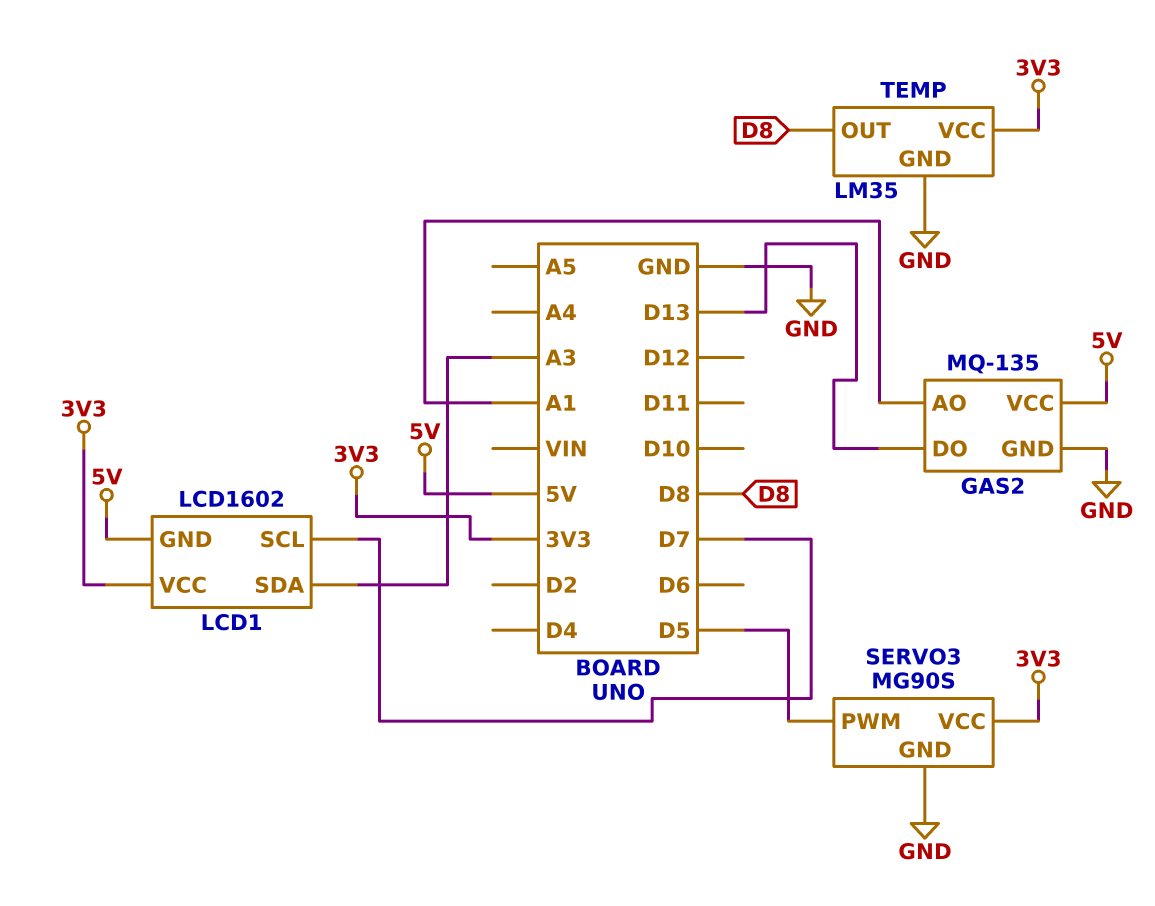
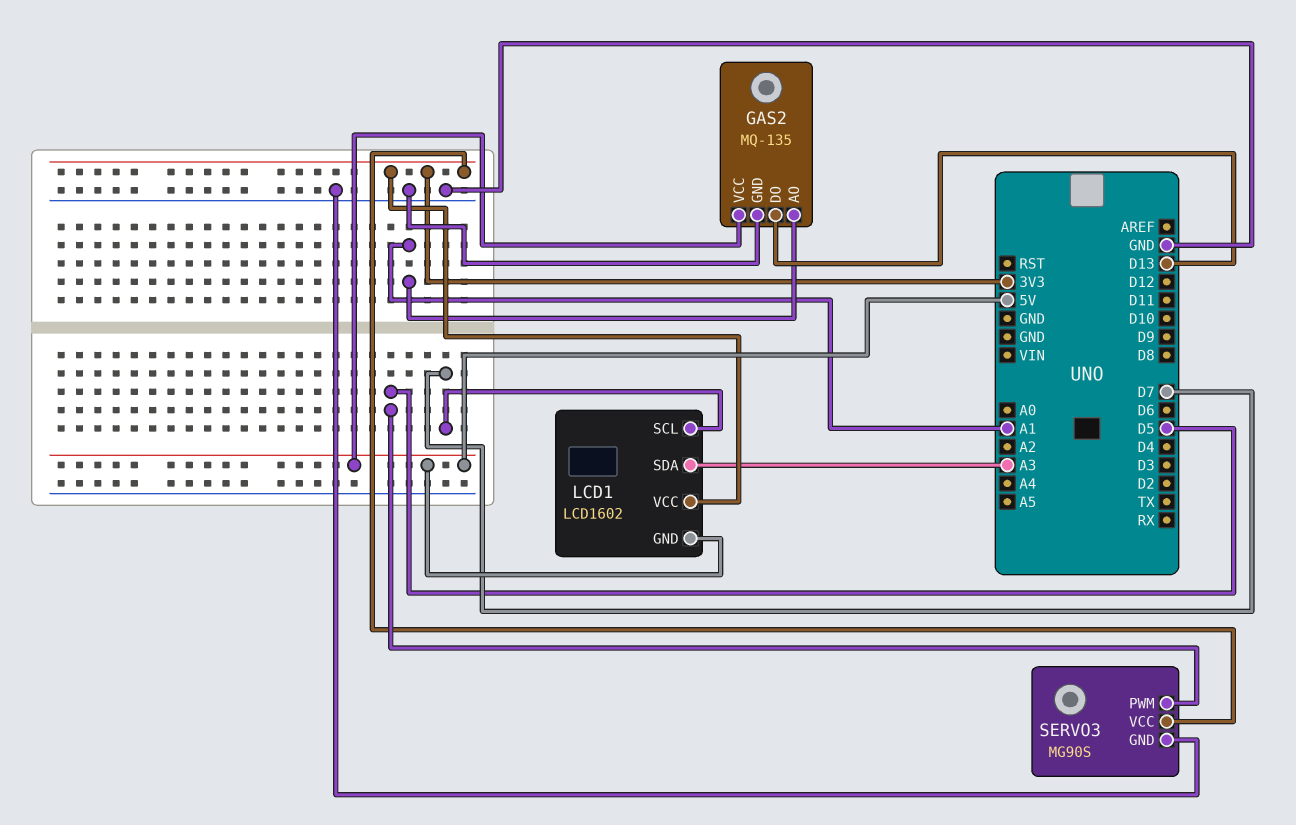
TEMP: LM35 -> none
TEMP pin GND: GND -> none
TEMP pin OUT: D8 -> none
TEMP pin VCC: 3V3 -> none

